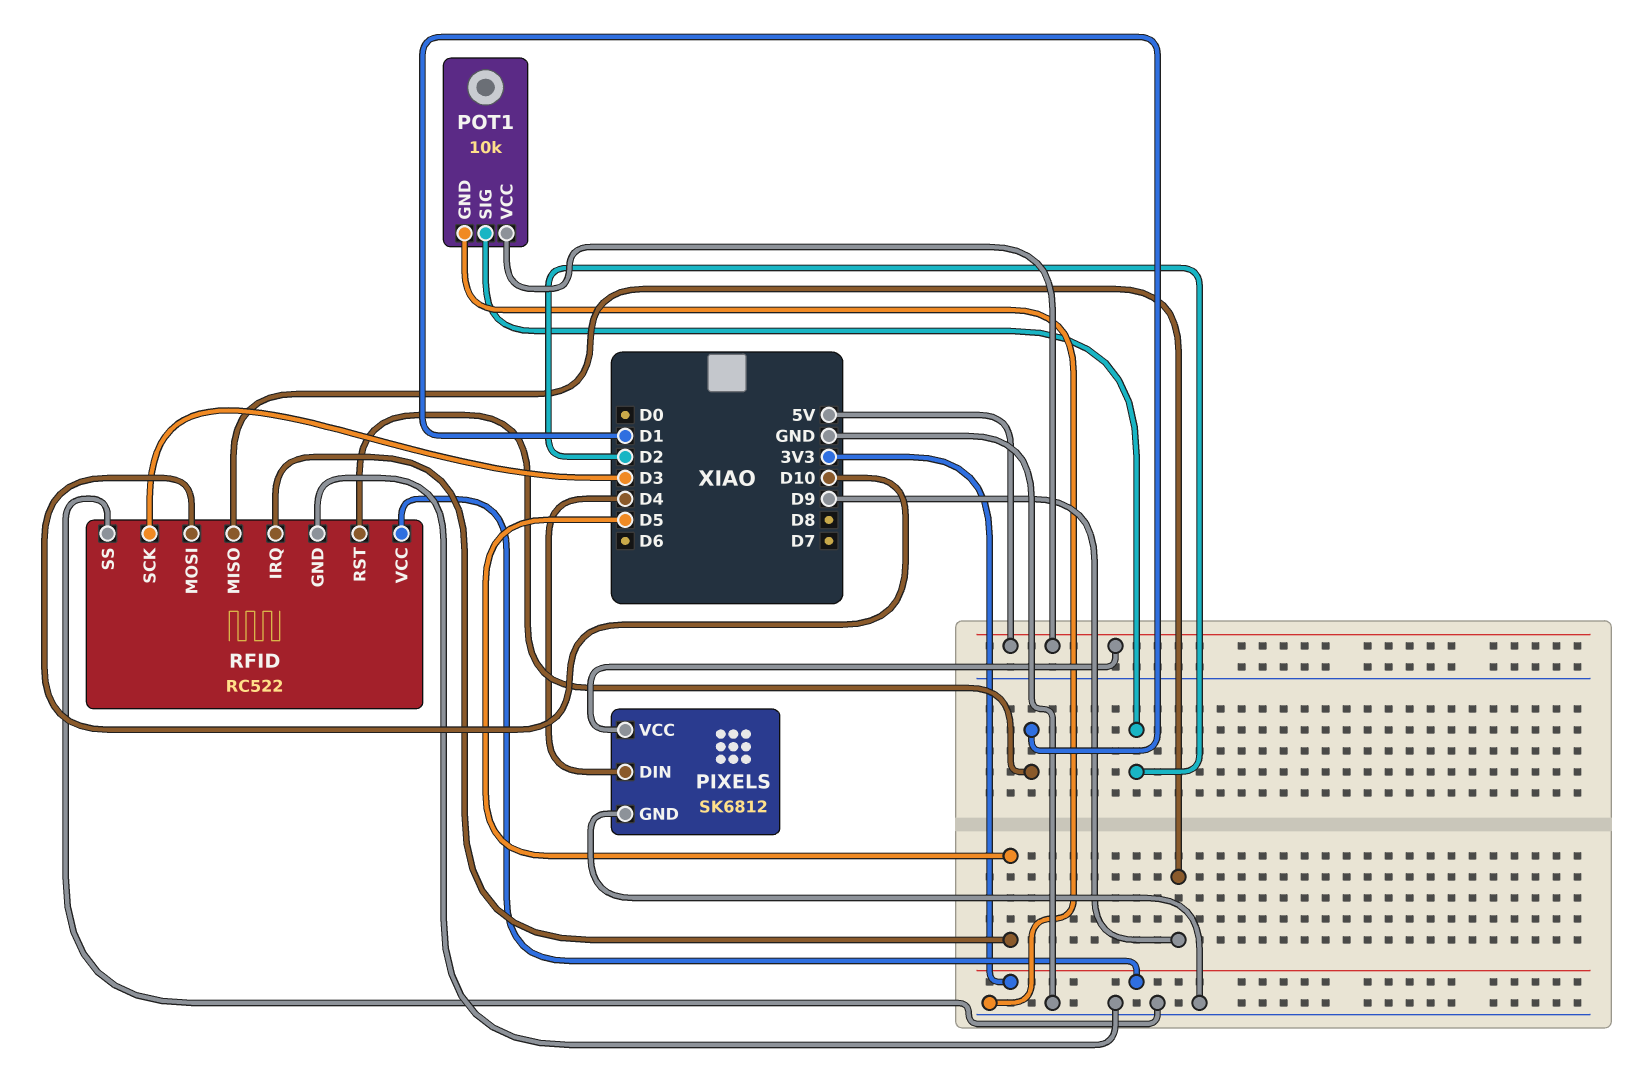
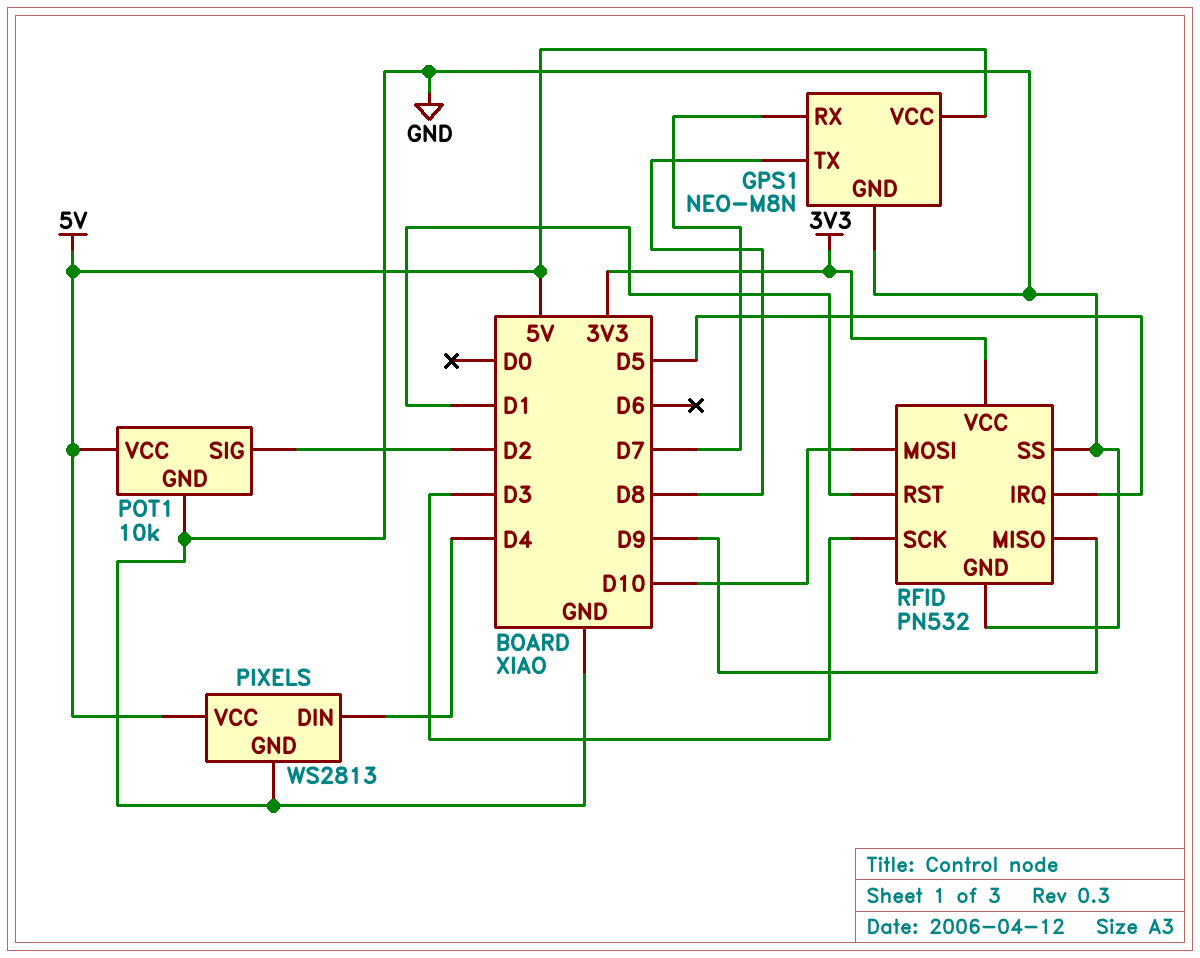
GPS1: none -> NEO-M8N
GPS1 pin GND: none -> GND
GPS1 pin RX: none -> D7
GPS1 pin TX: none -> D8
GPS1 pin VCC: none -> 5V
PIXELS: SK6812 -> WS2813
RFID: RC522 -> PN532

